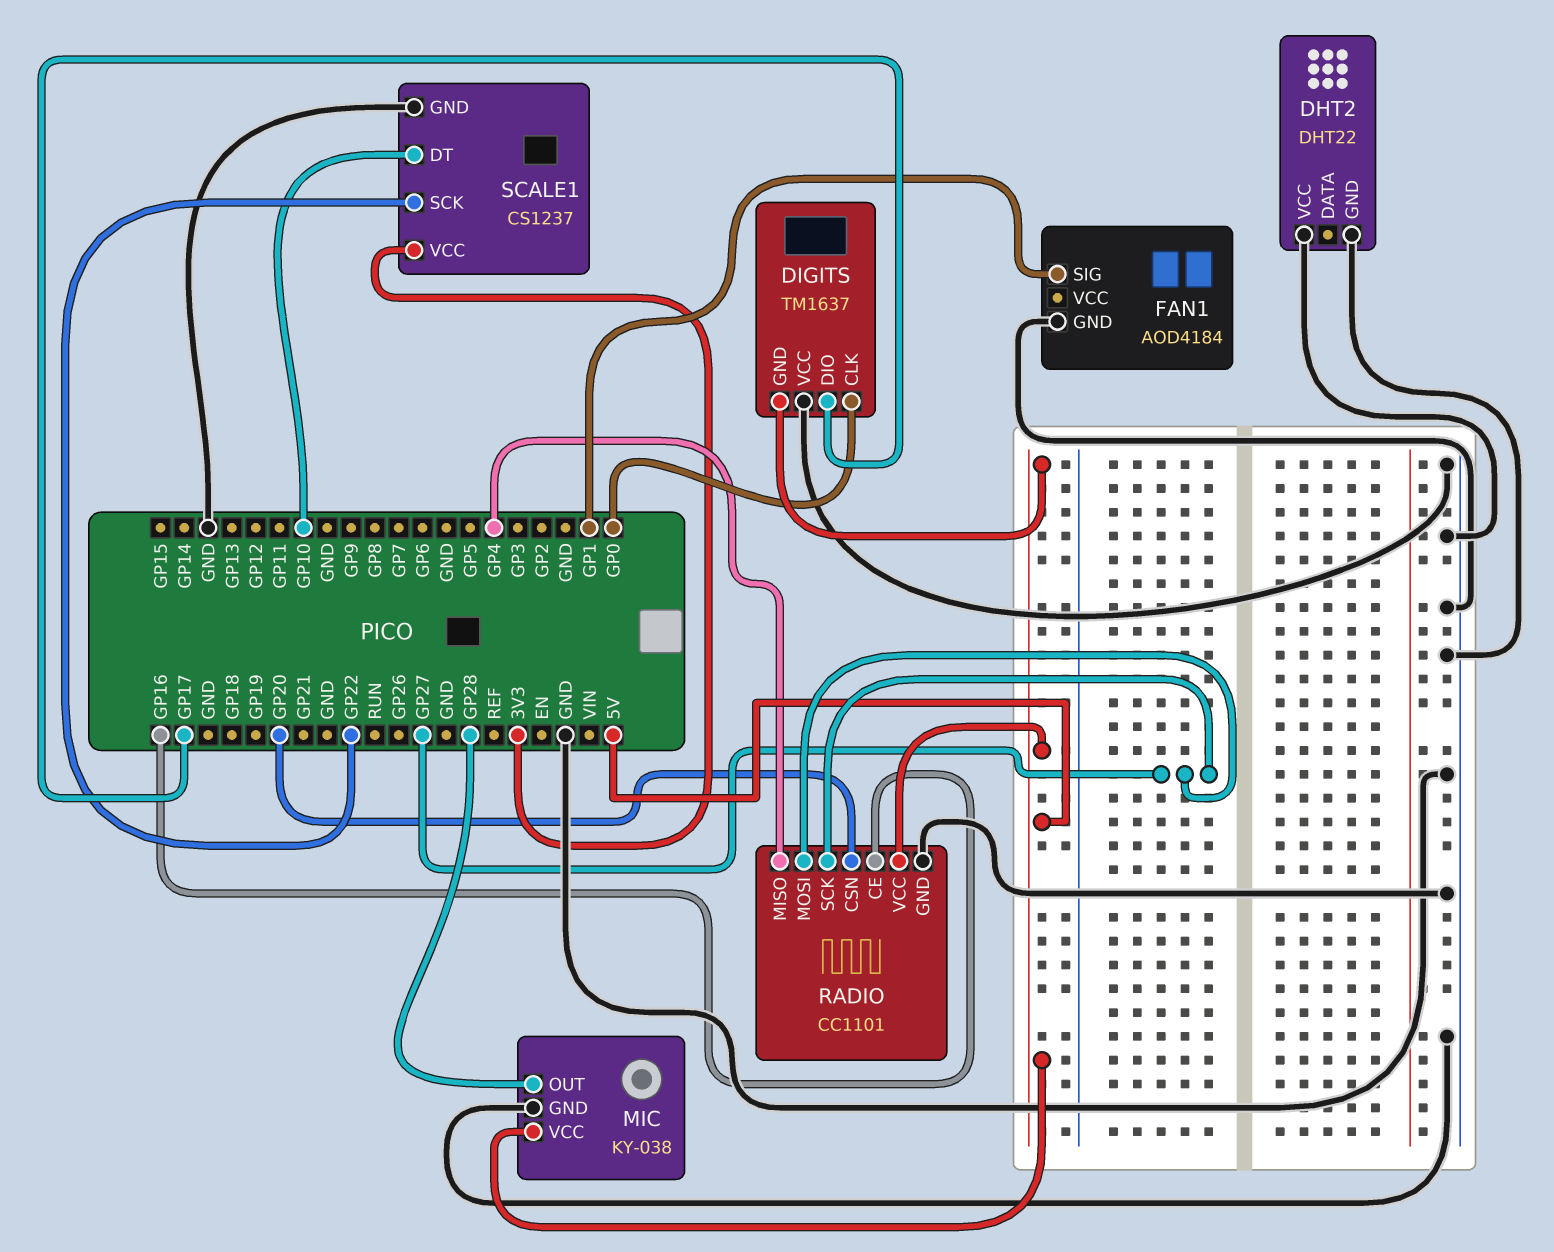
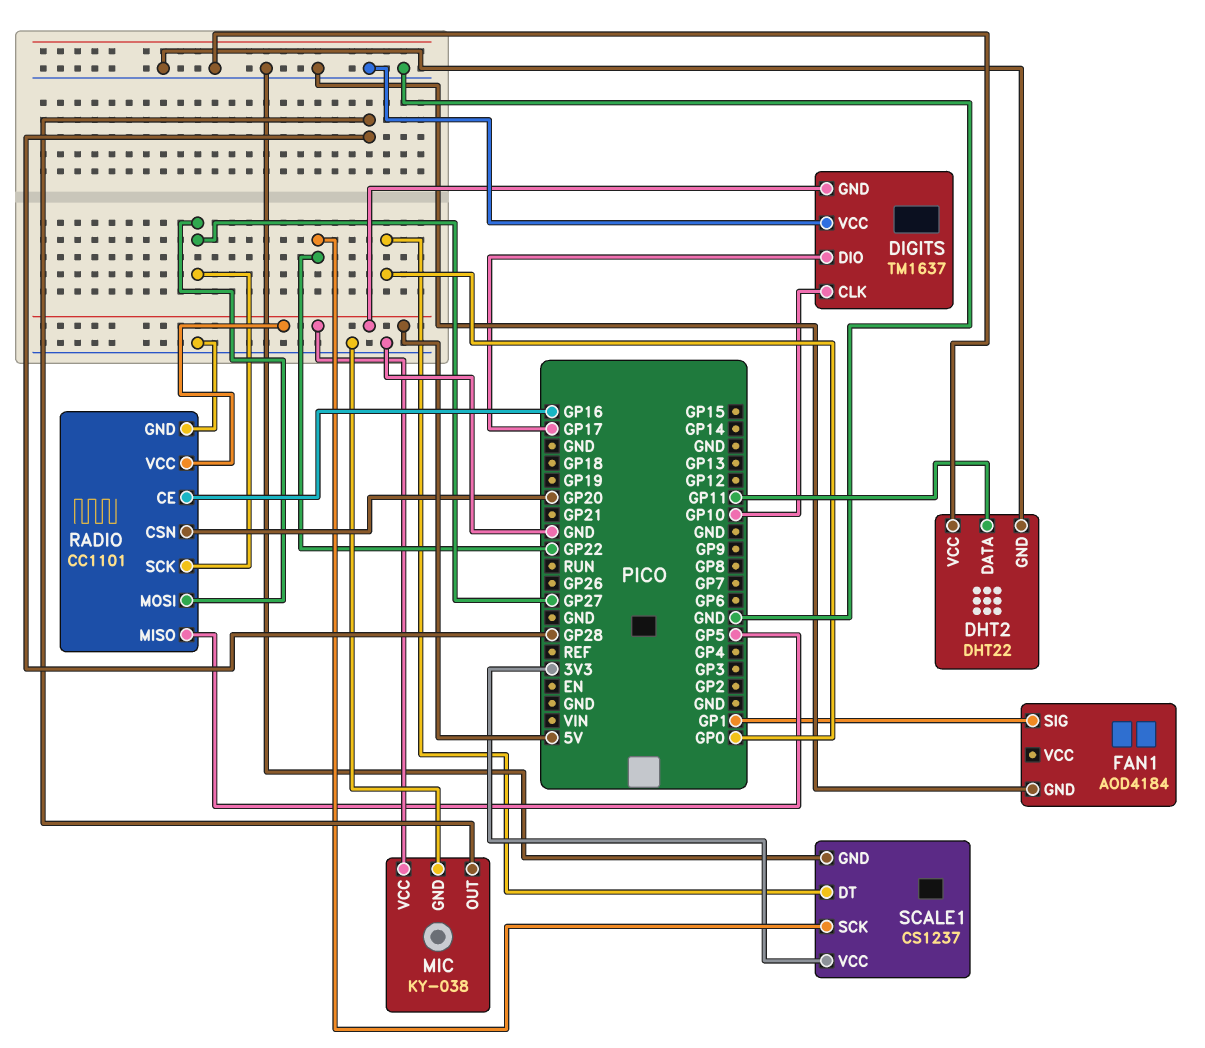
DHT2 pin DATA: none -> GP11
DIGITS pin CLK: GP0 -> GP10
RADIO pin MISO: GP4 -> GP5
SCALE1 pin DT: GP10 -> GP0

